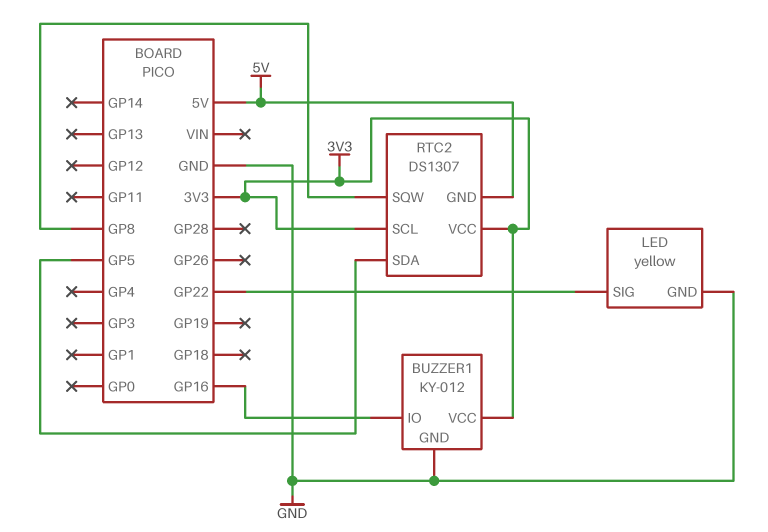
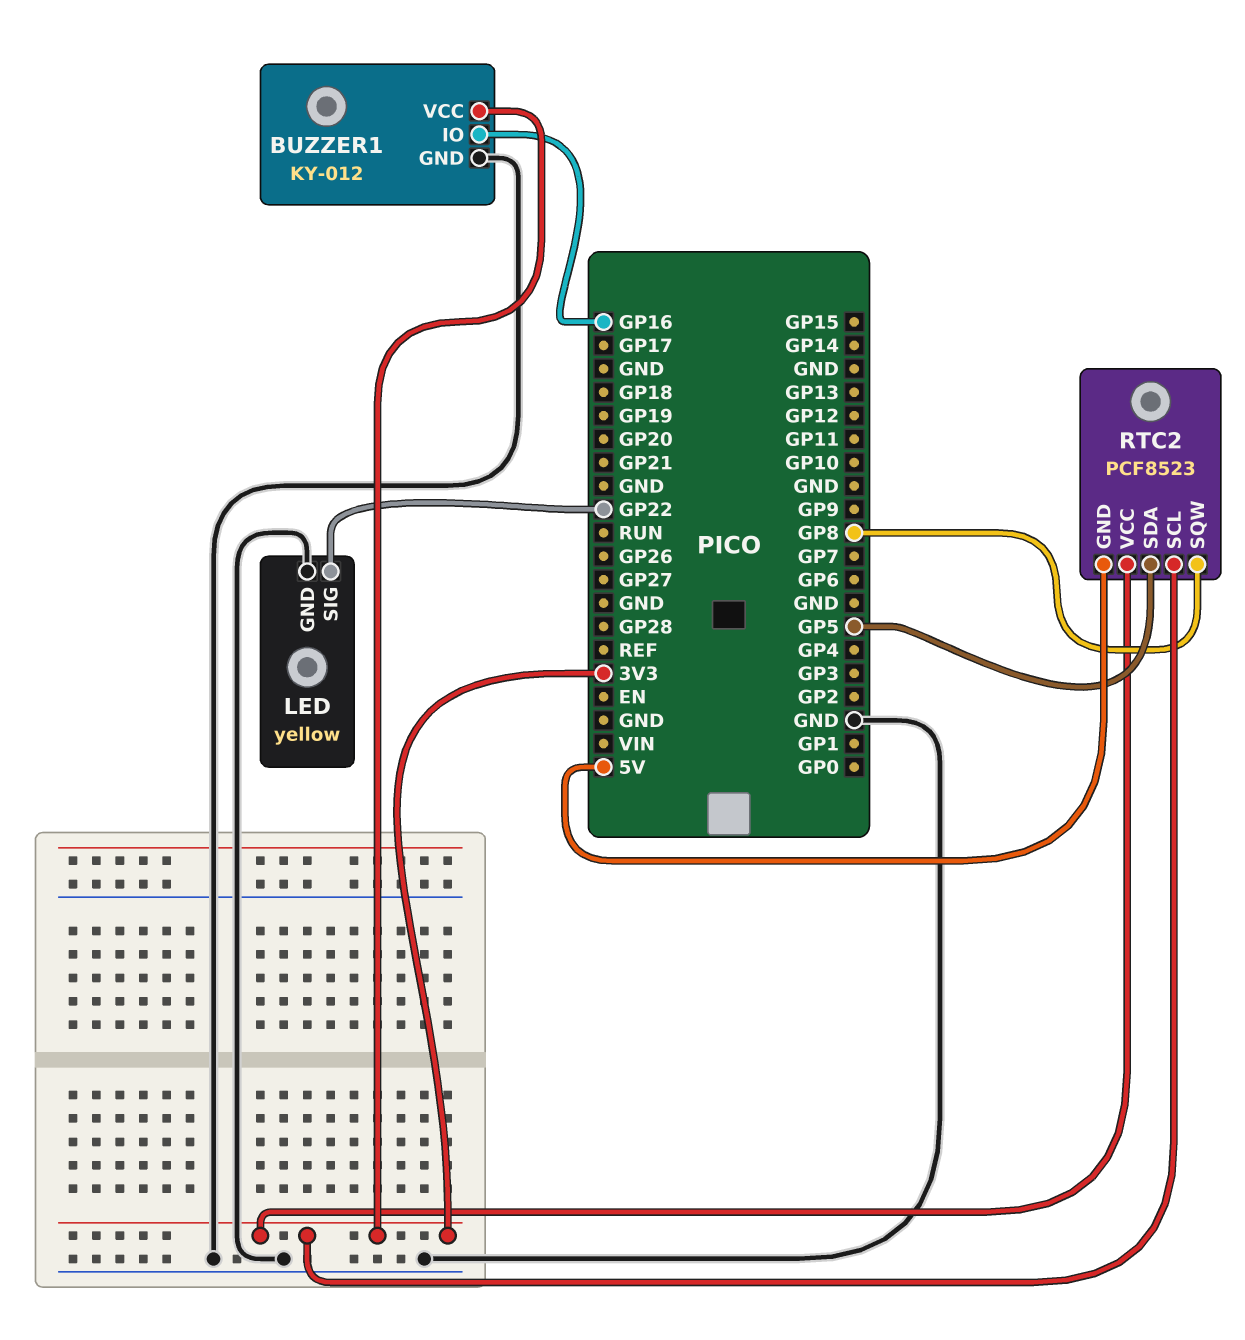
RTC2: DS1307 -> PCF8523

